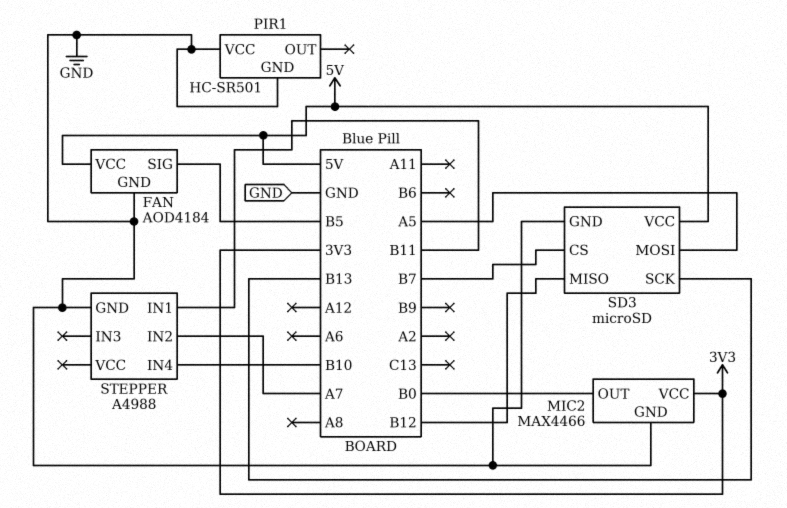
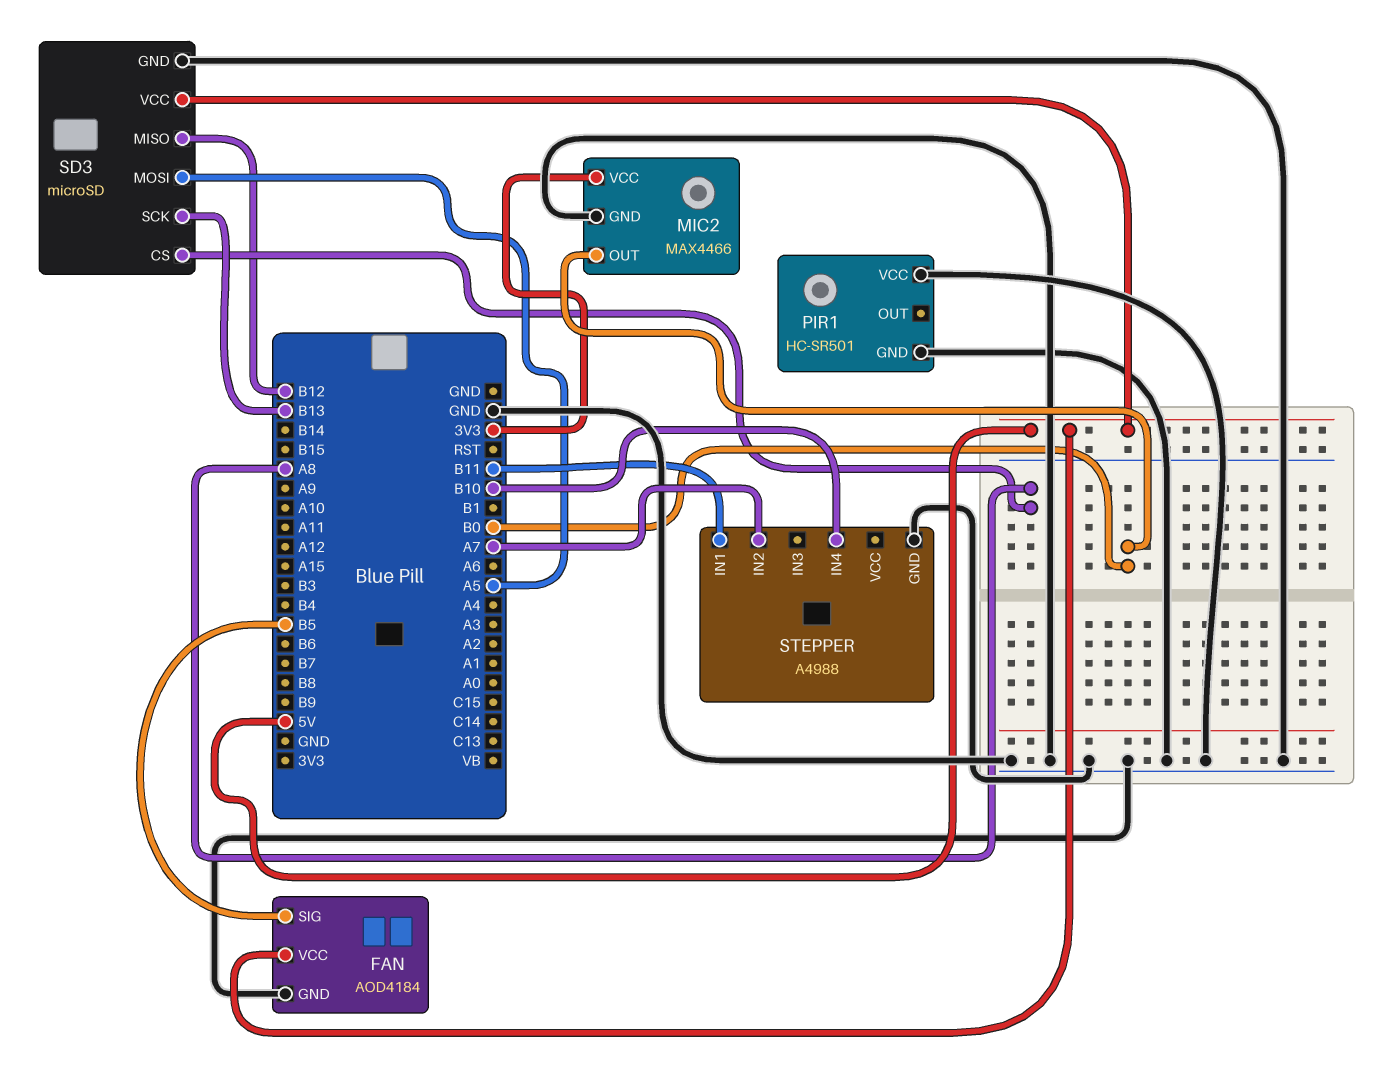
SD3 pin CS: B7 -> A8

